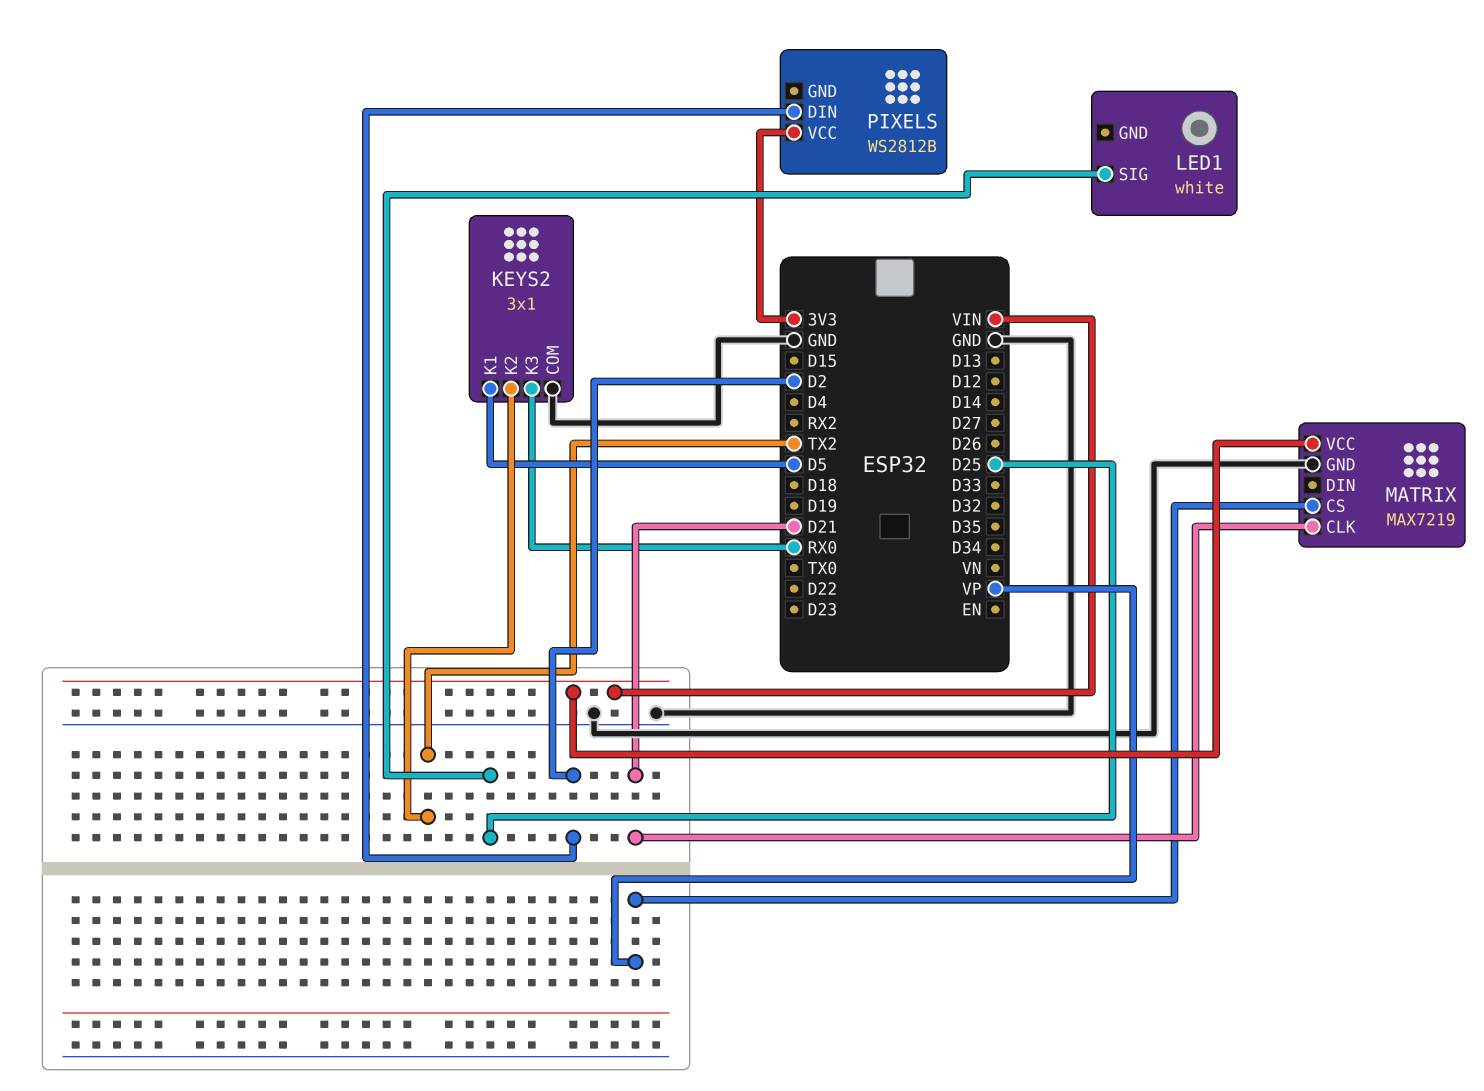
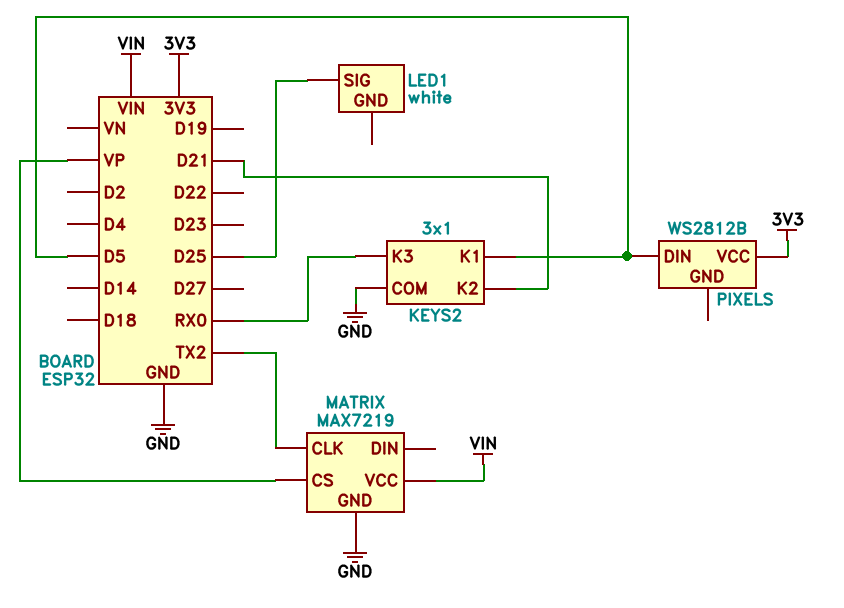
KEYS2 pin K2: TX2 -> D21
MATRIX pin CLK: D21 -> TX2
PIXELS pin DIN: D2 -> D5

